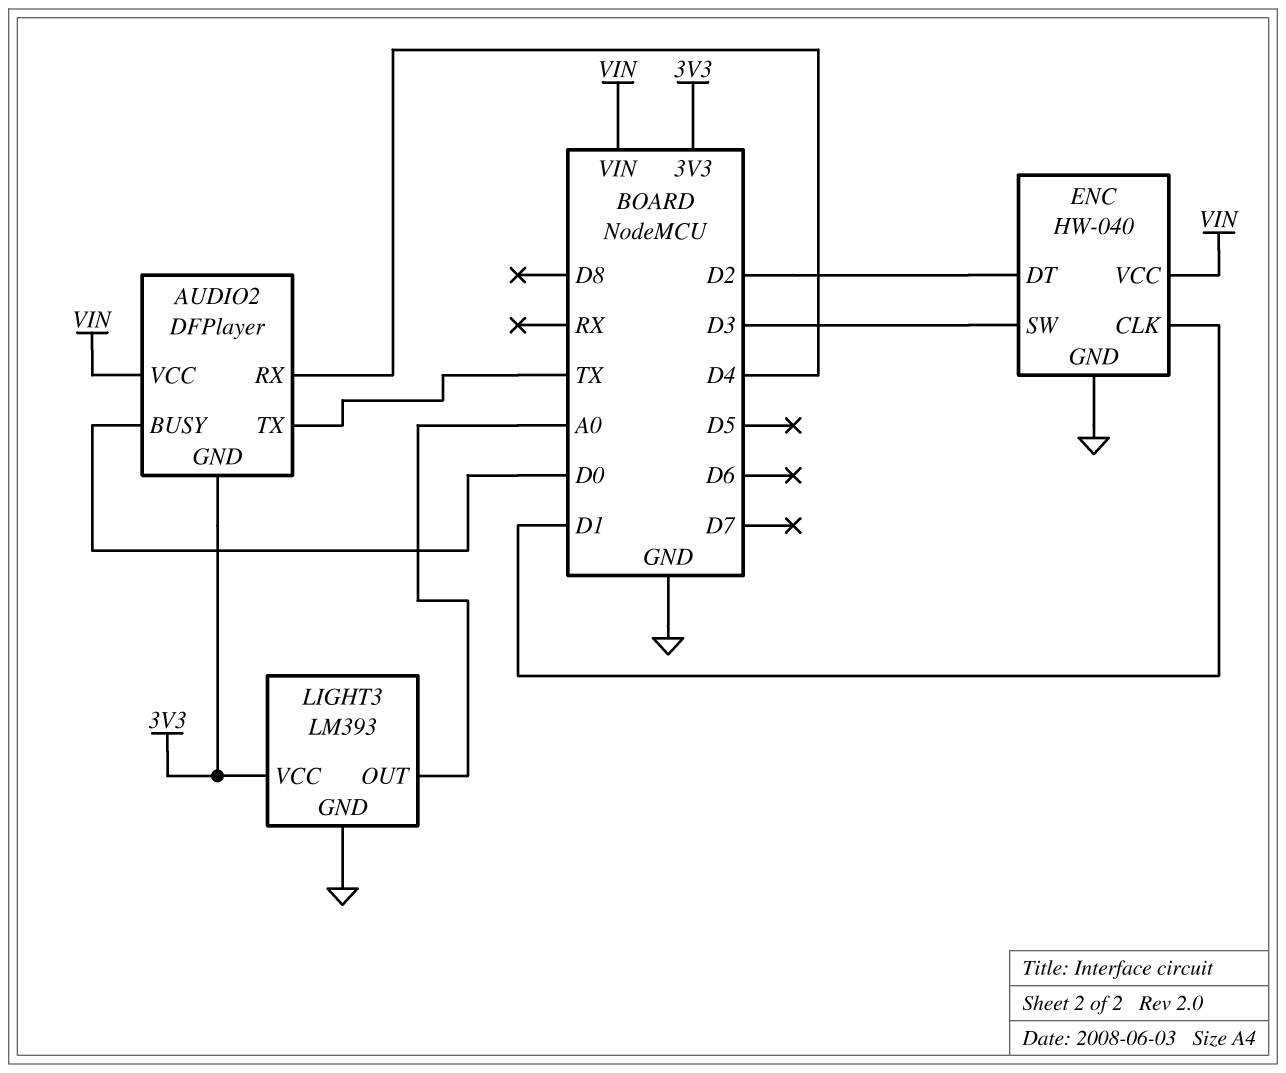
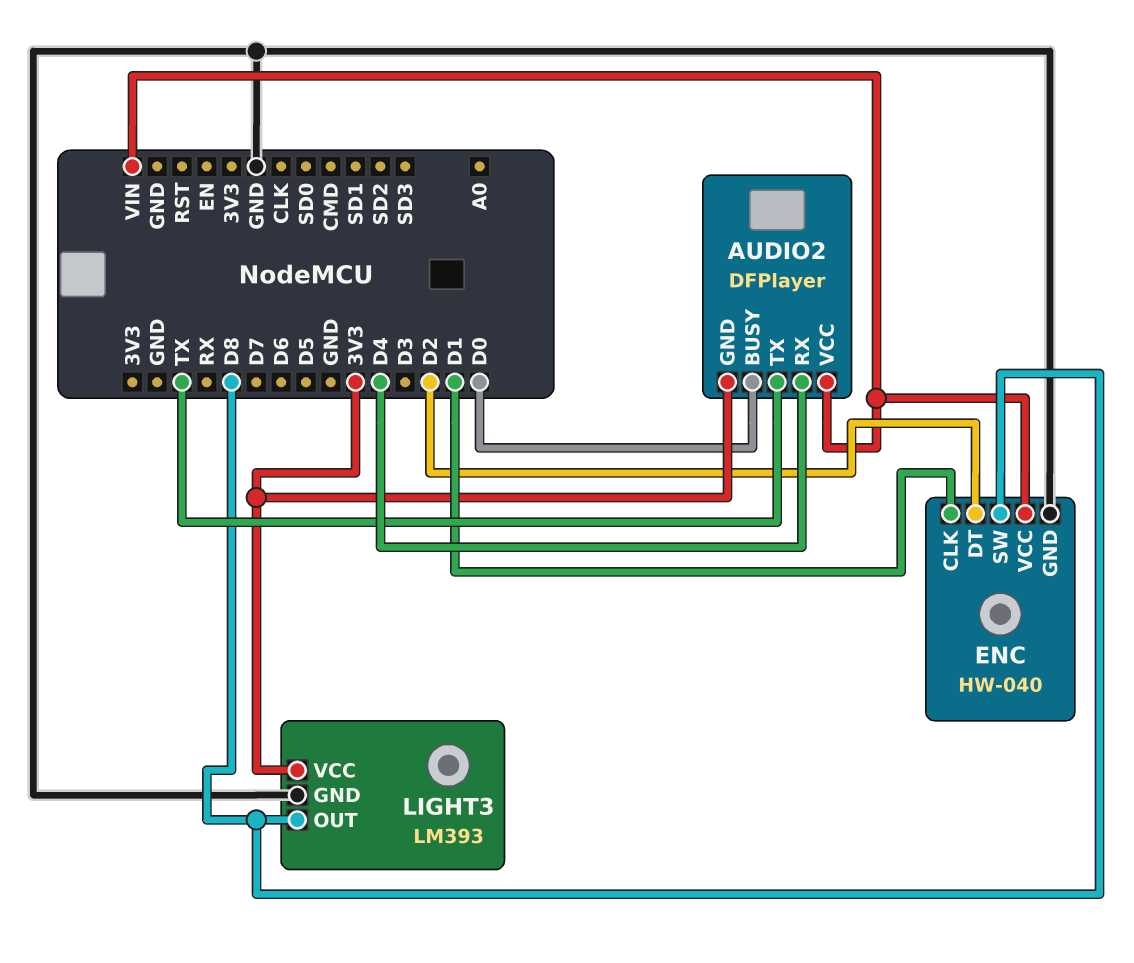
ENC pin SW: D3 -> D8
LIGHT3 pin OUT: A0 -> D8

